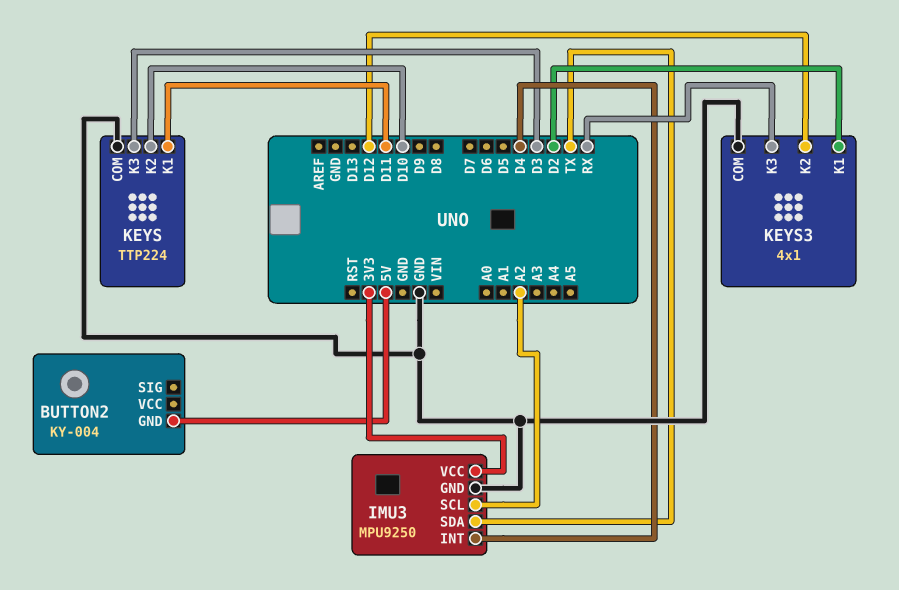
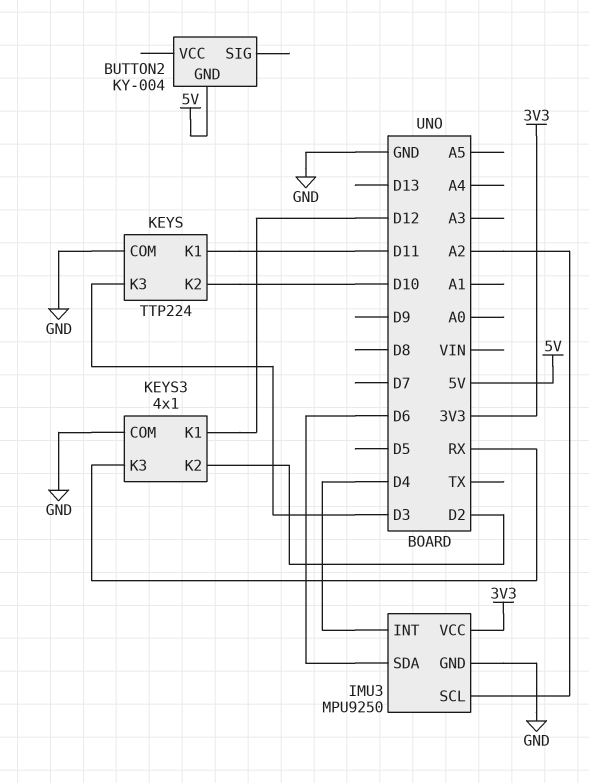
IMU3 pin SDA: TX -> D6
KEYS3 pin K1: D2 -> D12
KEYS3 pin K2: D12 -> D2

